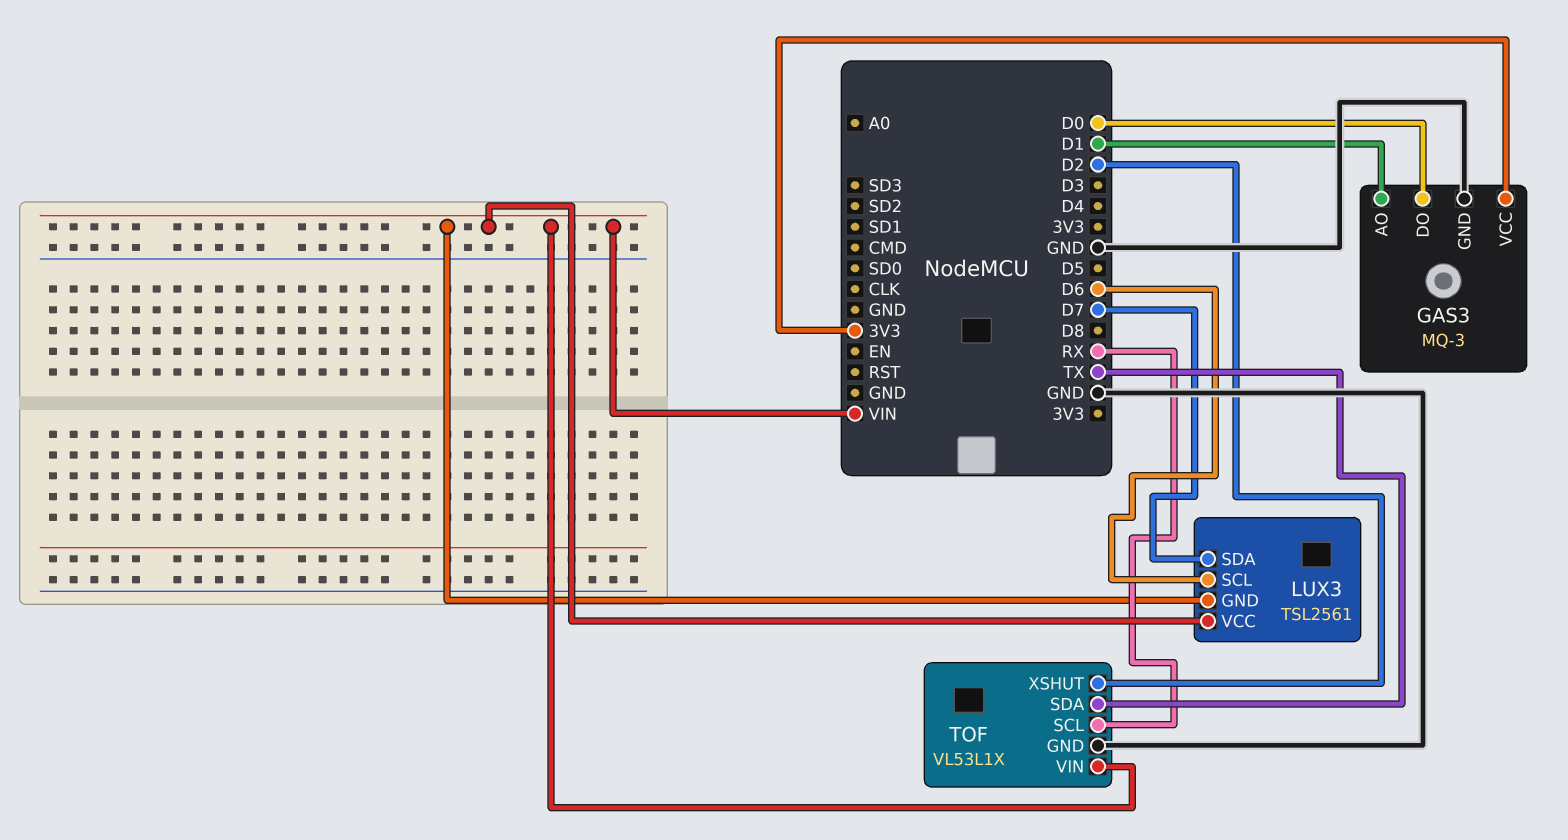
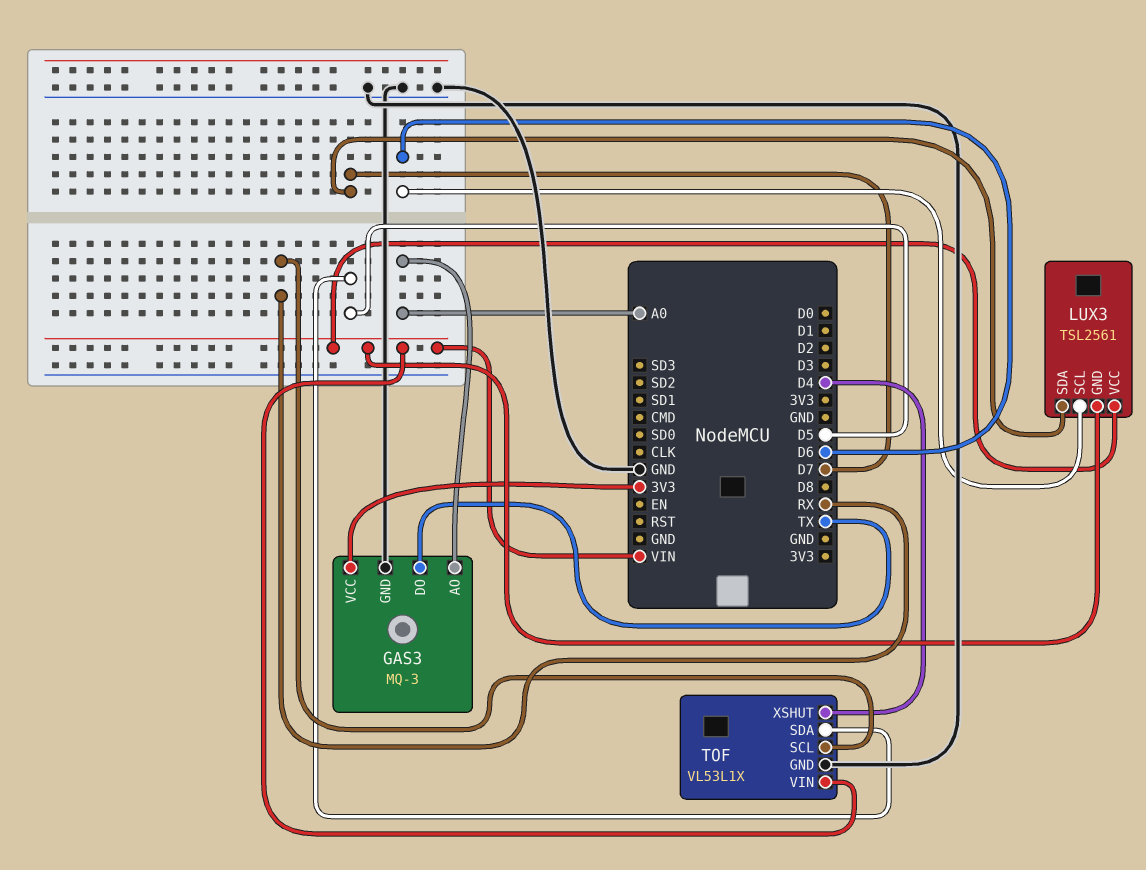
GAS3 pin AO: D1 -> A0
GAS3 pin DO: D0 -> TX
TOF pin SDA: TX -> D5
TOF pin XSHUT: D2 -> D4

